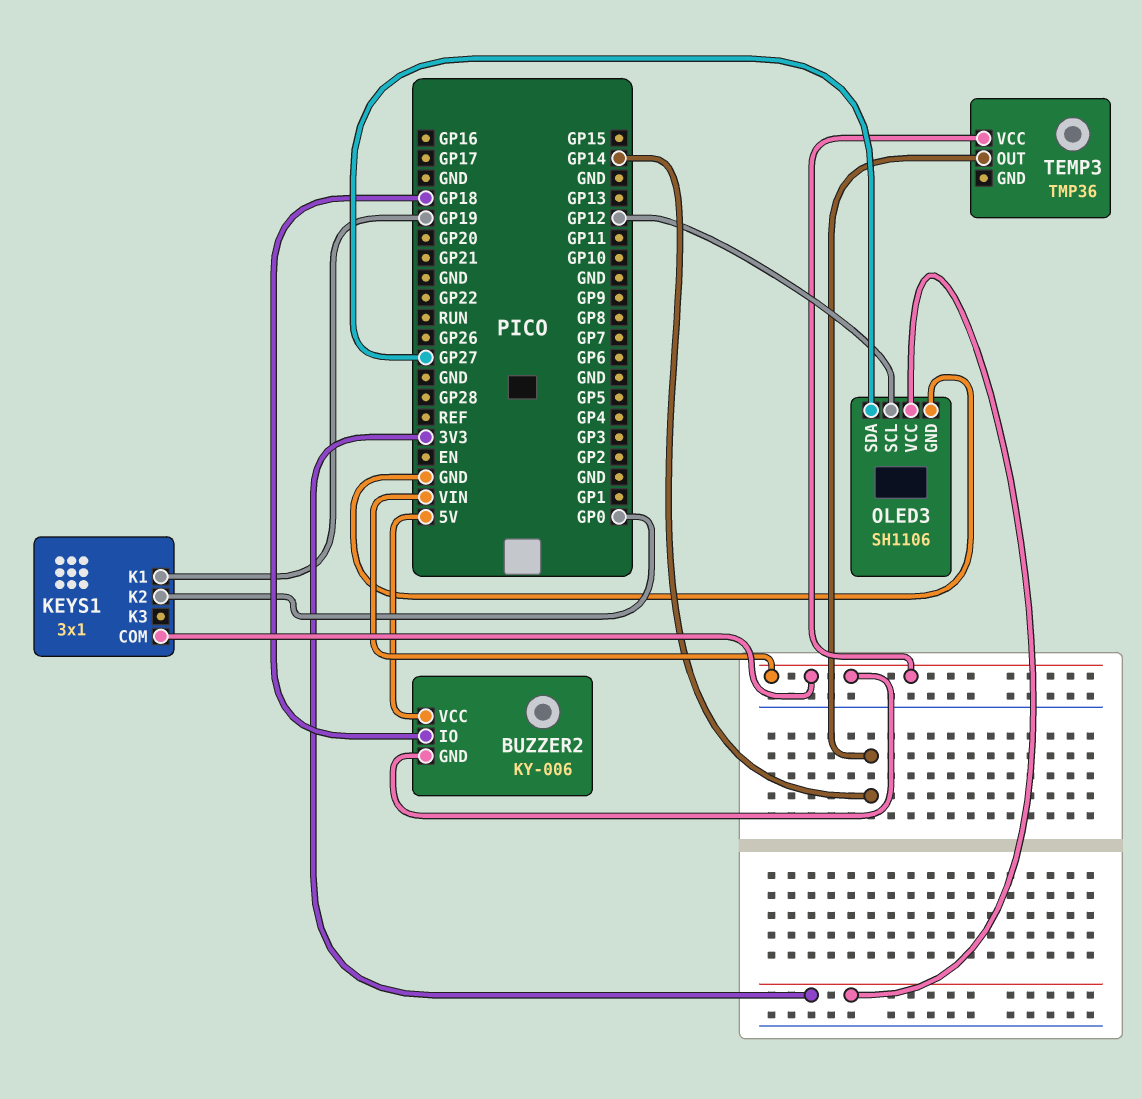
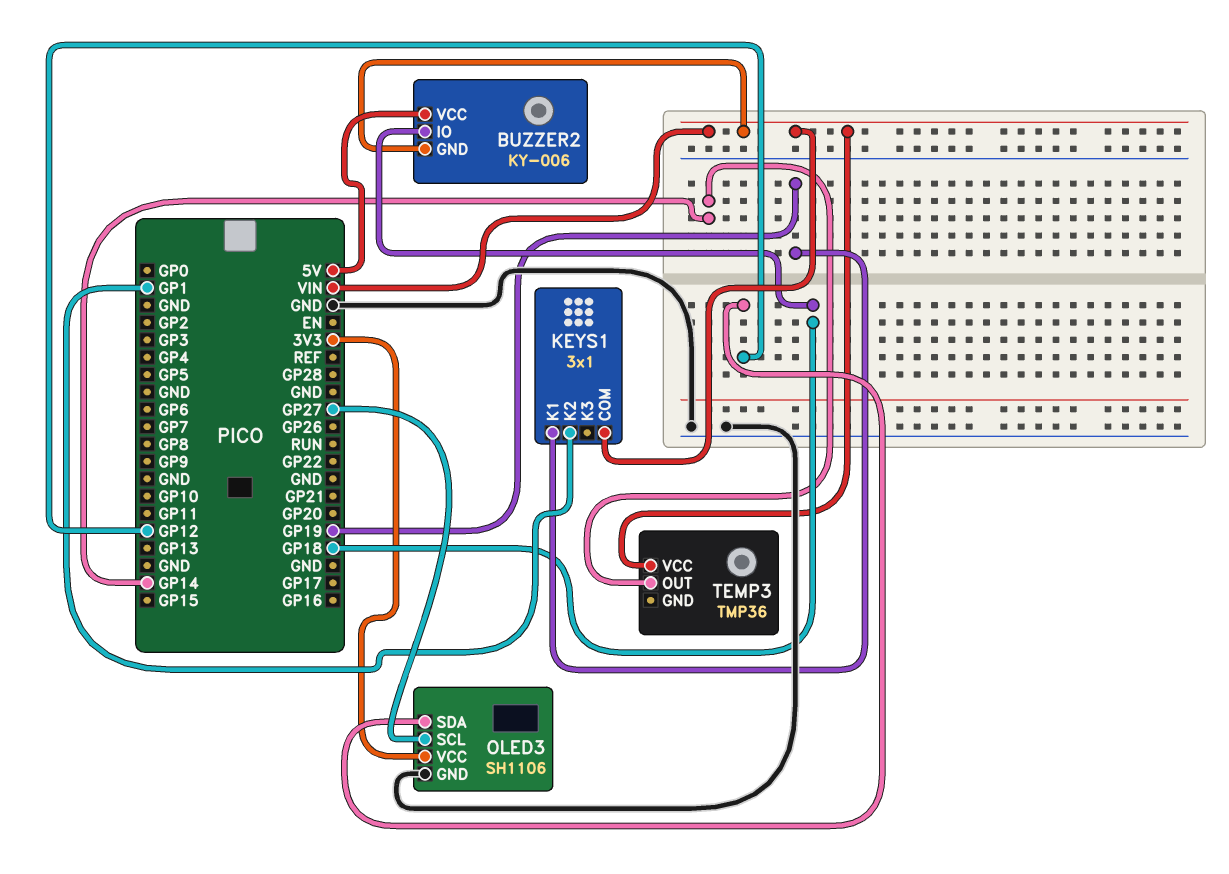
KEYS1 pin K2: GP0 -> GP1
OLED3 pin SCL: GP12 -> GP27
OLED3 pin SDA: GP27 -> GP12

